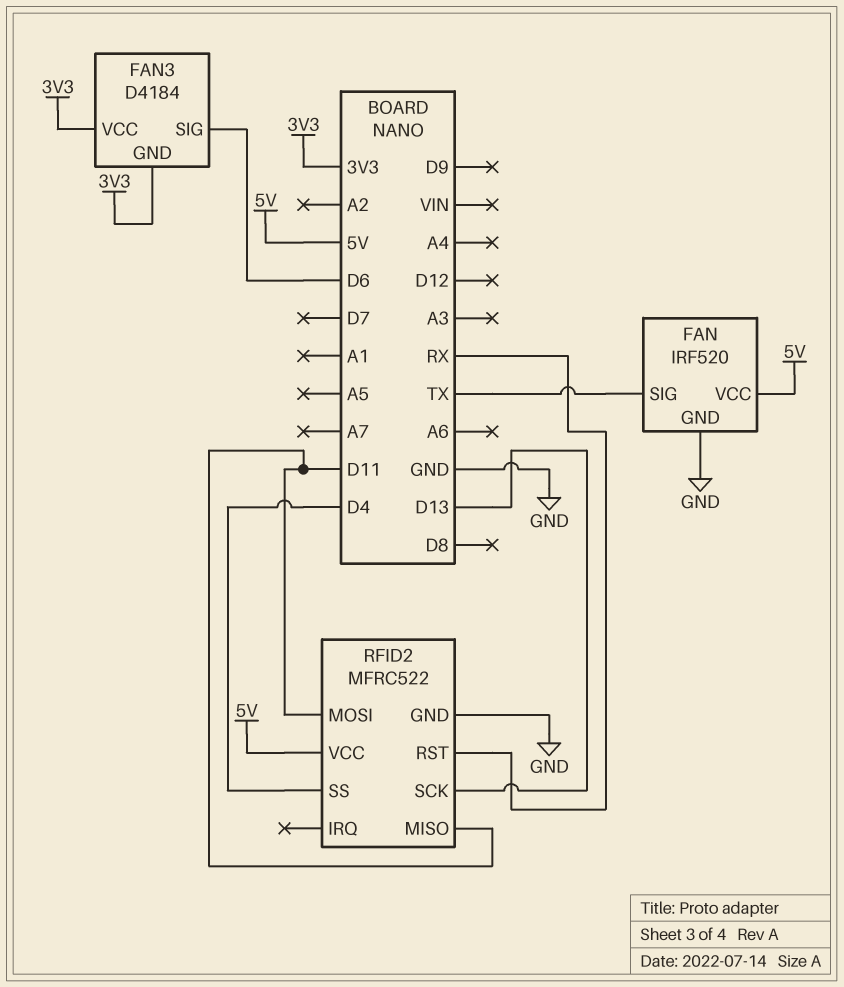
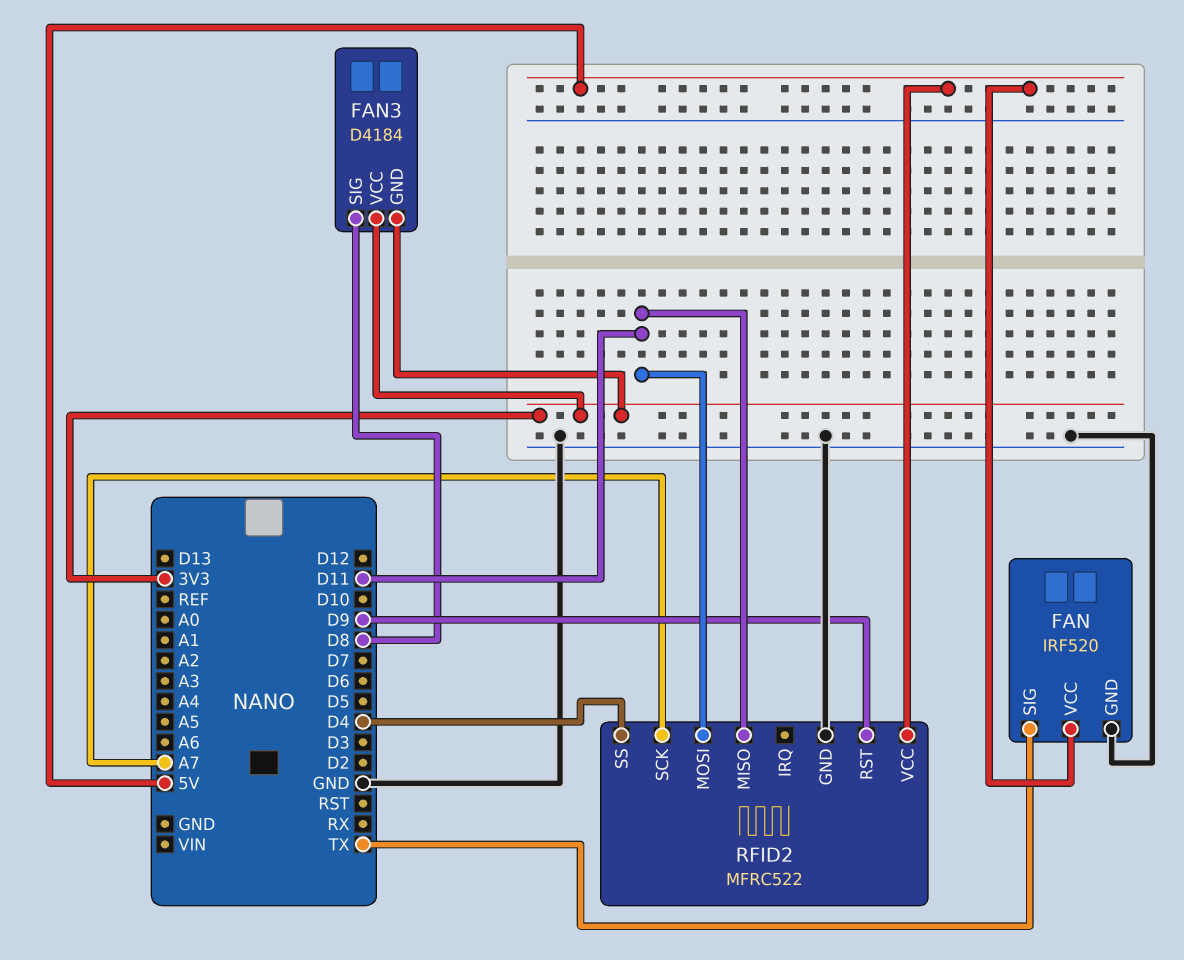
FAN3 pin SIG: D6 -> D8
RFID2 pin RST: RX -> D9
RFID2 pin SCK: D13 -> A7

